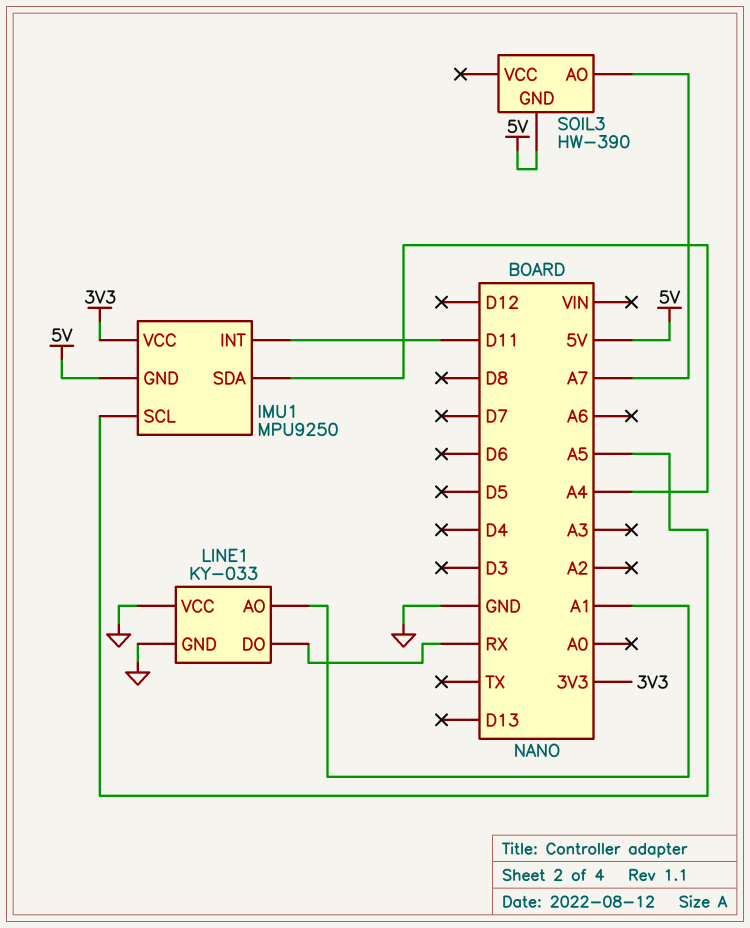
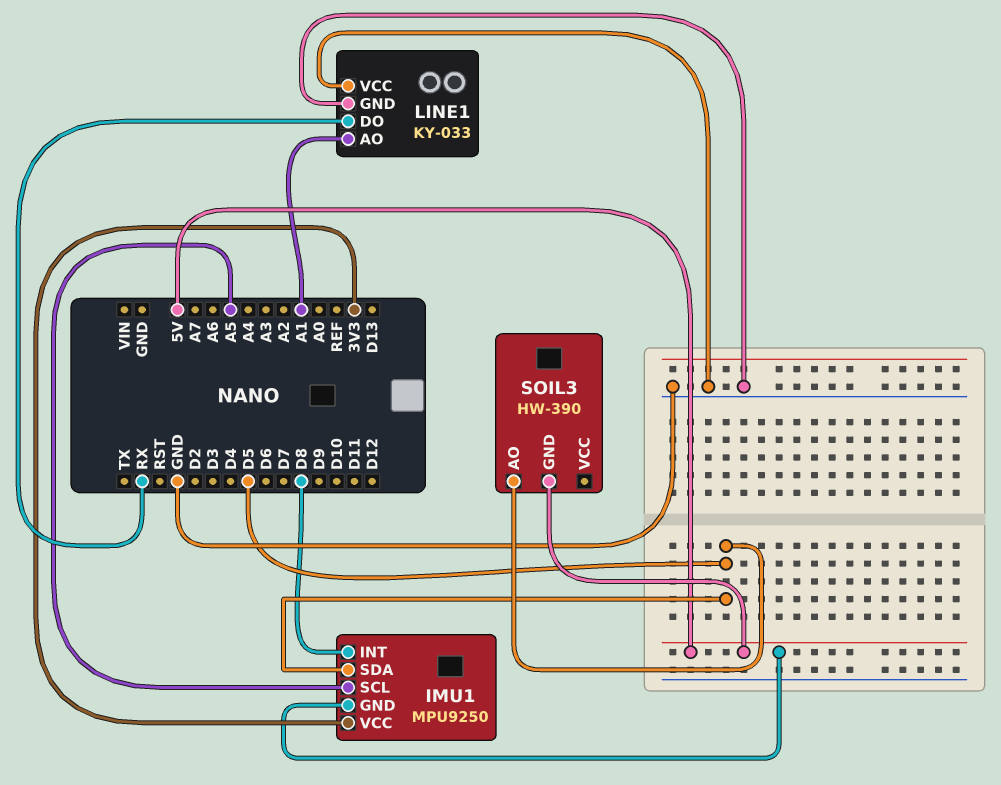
IMU1 pin INT: D11 -> D8
IMU1 pin SDA: A4 -> D5
SOIL3 pin AO: A7 -> D5

